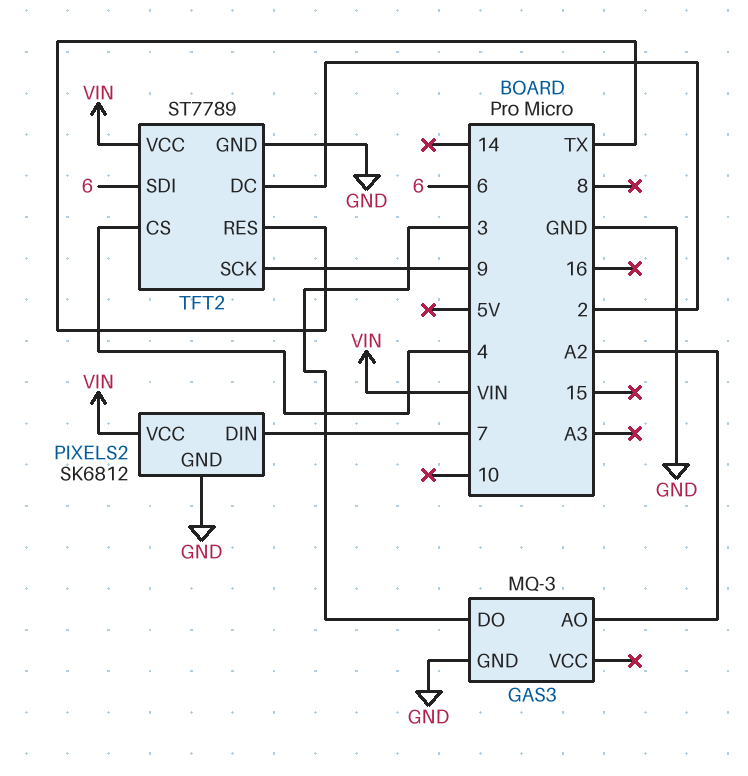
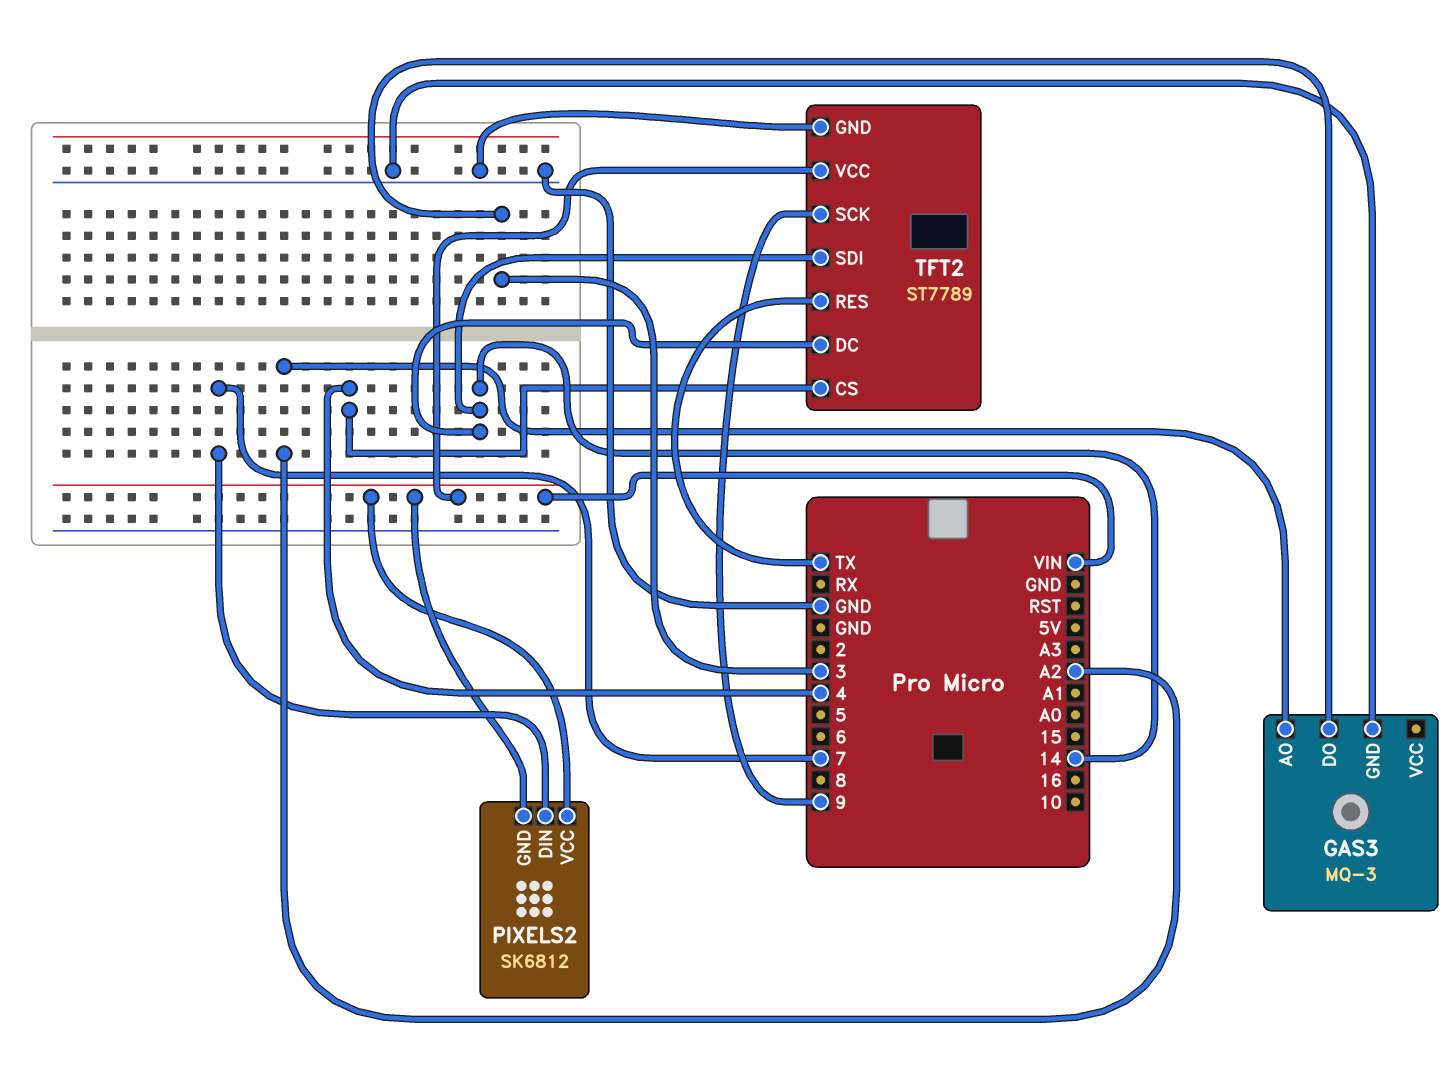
PIXELS2 pin GND: GND -> VIN
TFT2 pin DC: 2 -> 14
TFT2 pin SDI: 6 -> 14

